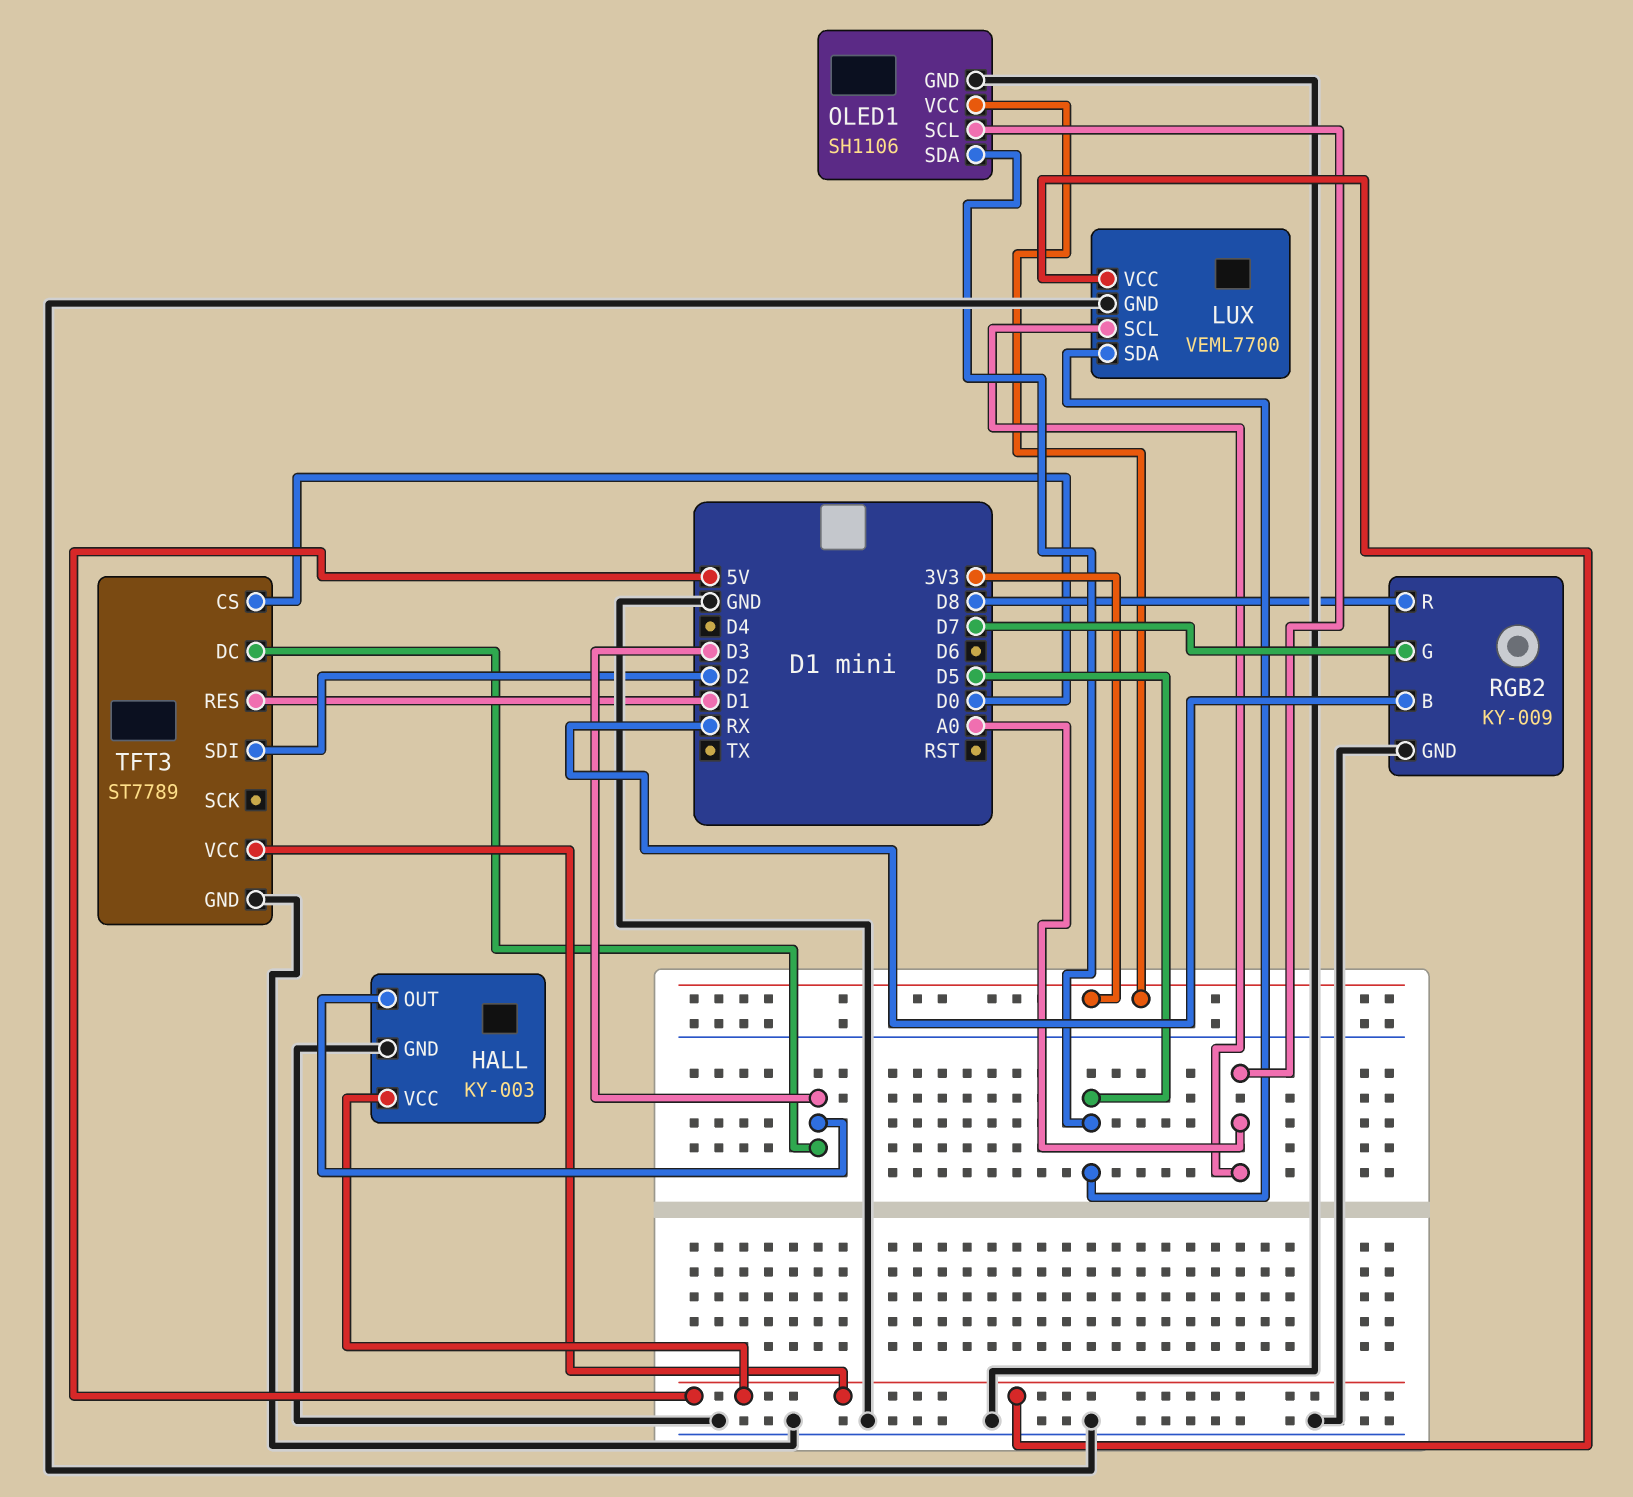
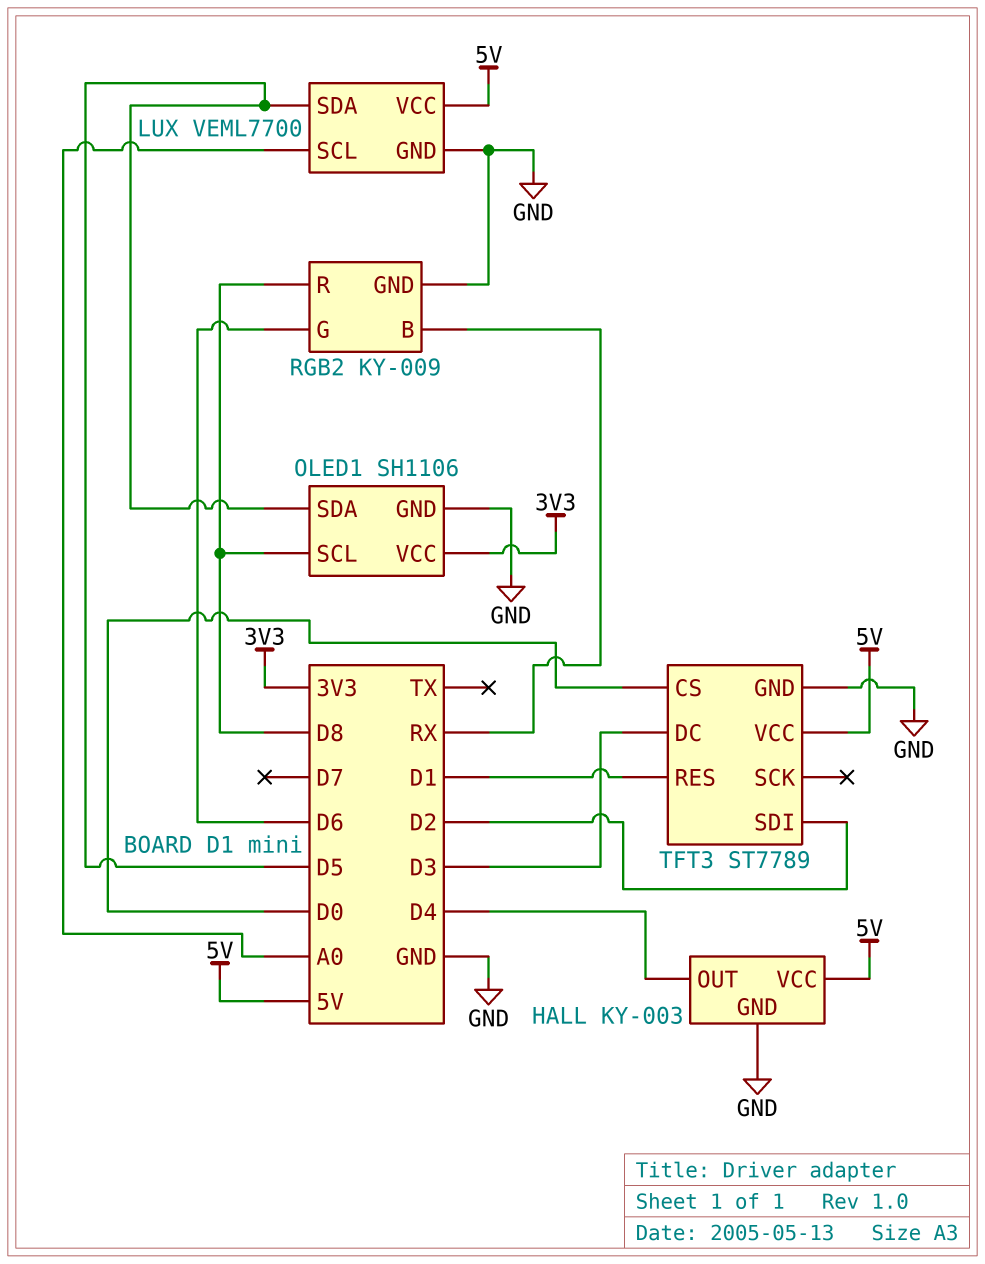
HALL pin OUT: D3 -> D4
OLED1 pin SCL: A0 -> D8
RGB2 pin G: D7 -> D6

